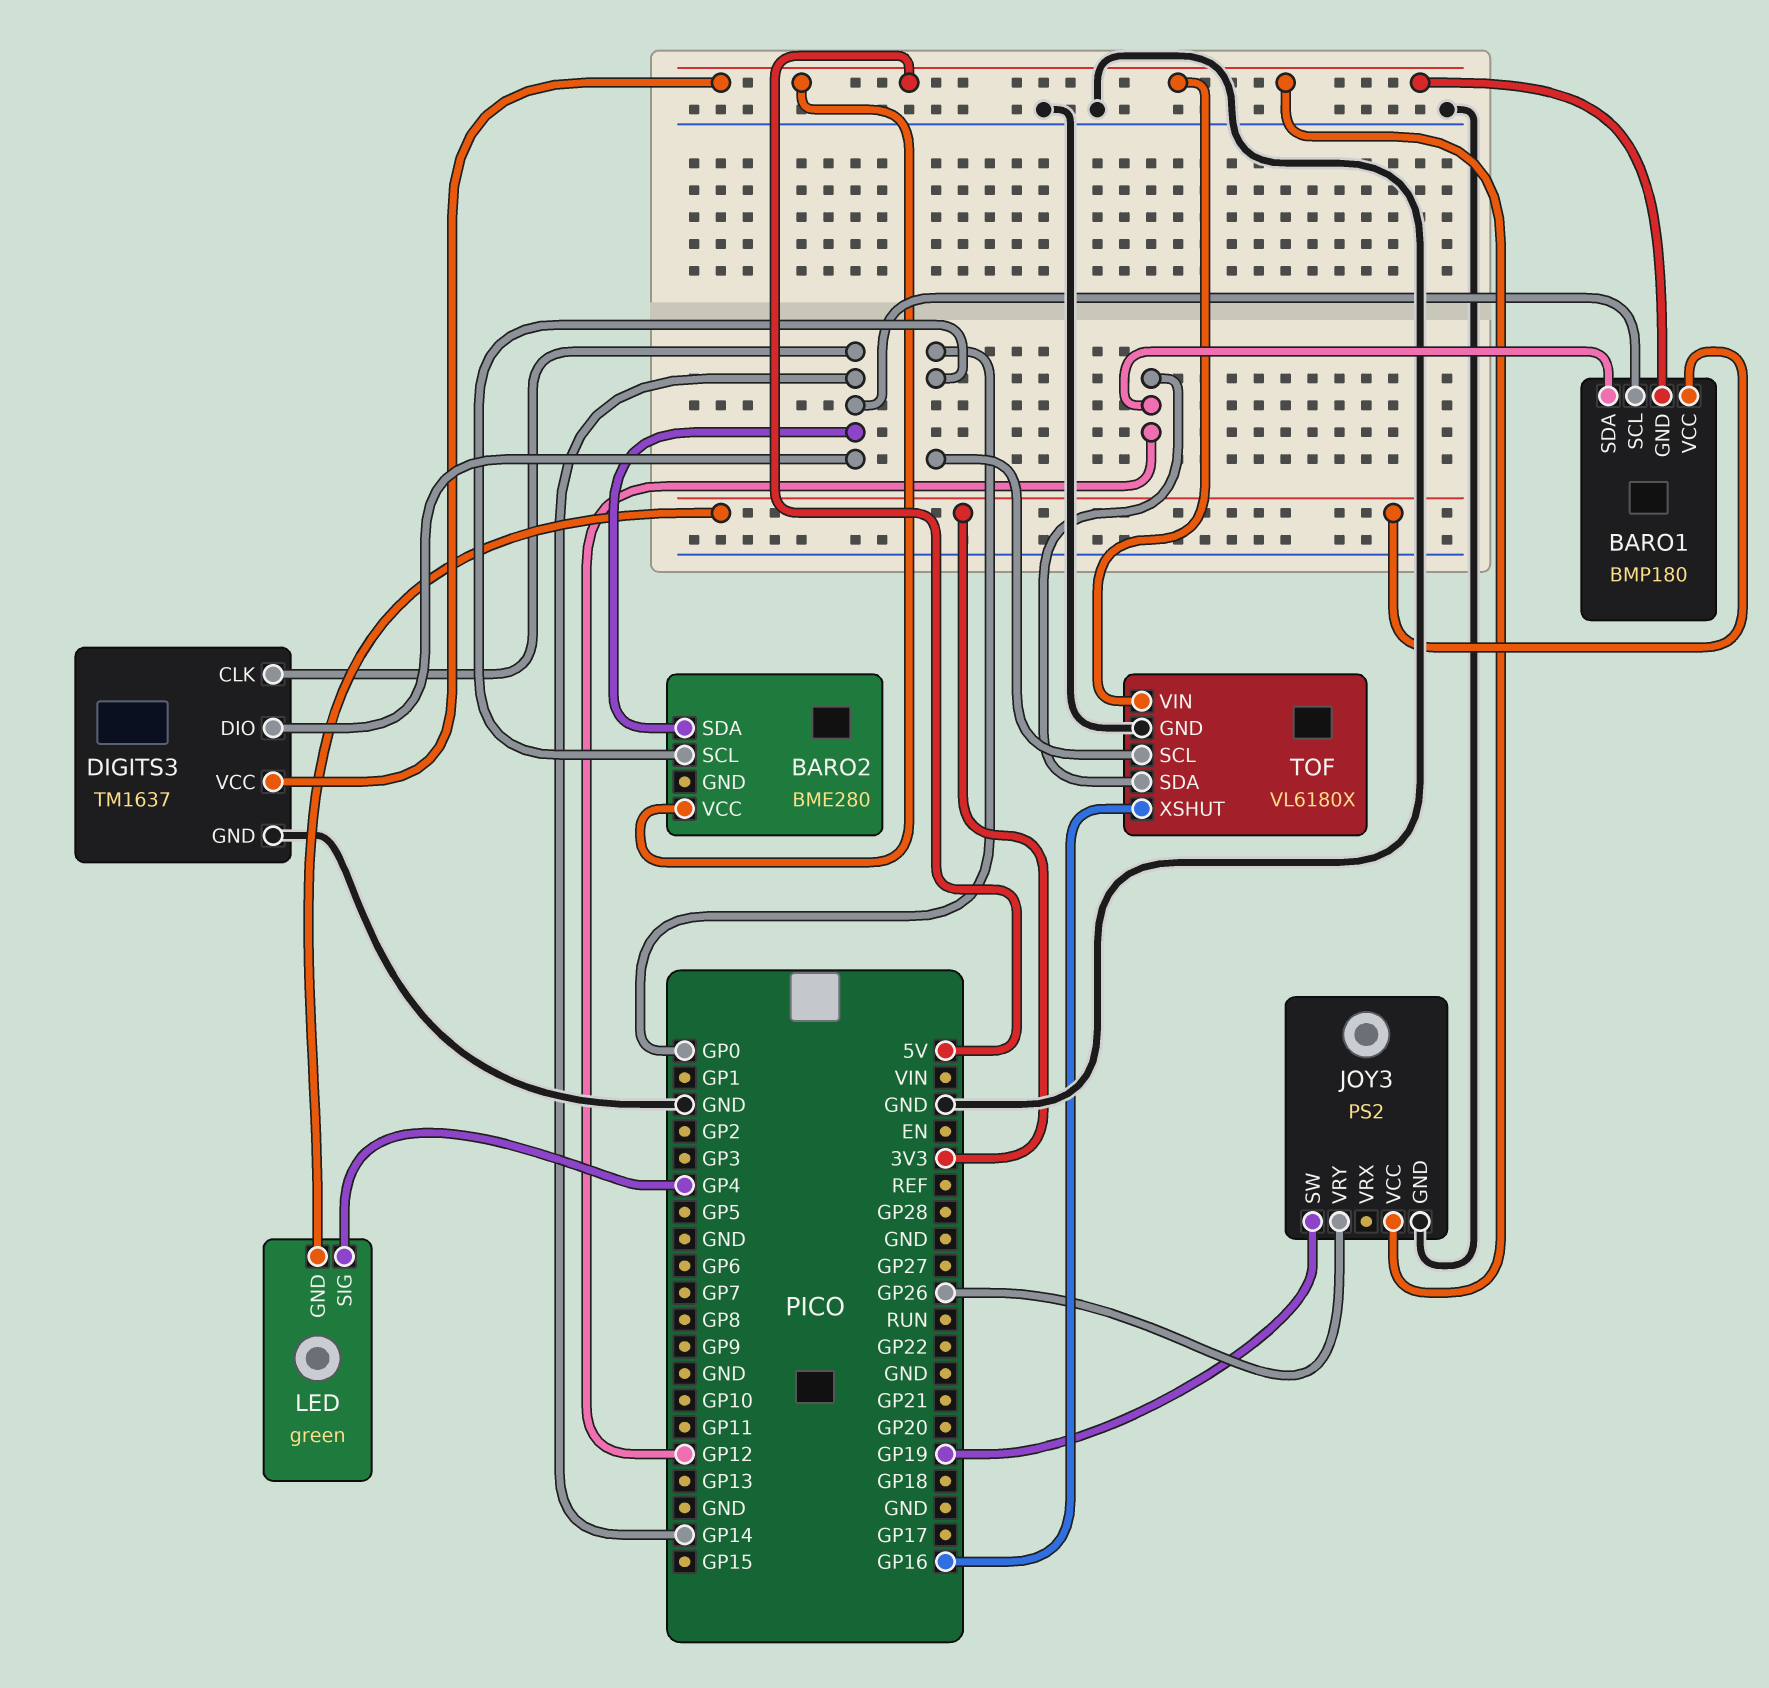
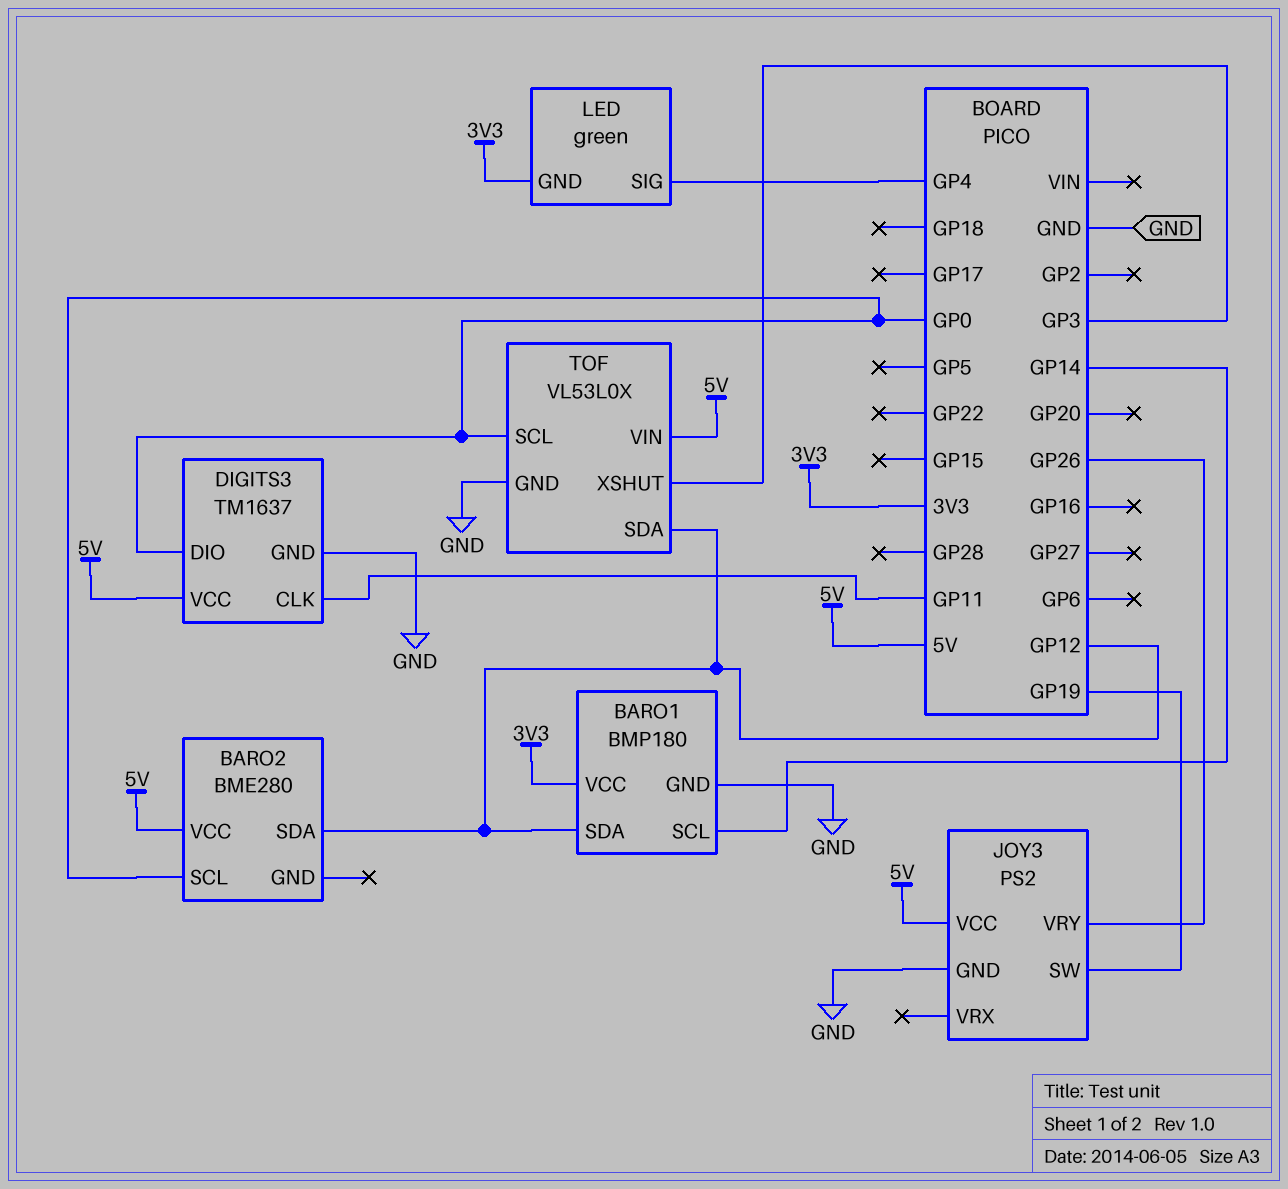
BARO1 pin GND: 5V -> GND
BARO2 pin SDA: GP14 -> GP12
DIGITS3 pin CLK: GP14 -> GP11
DIGITS3 pin DIO: GP14 -> GP0
TOF: VL6180X -> VL53L0X
TOF pin XSHUT: GP16 -> GP3

